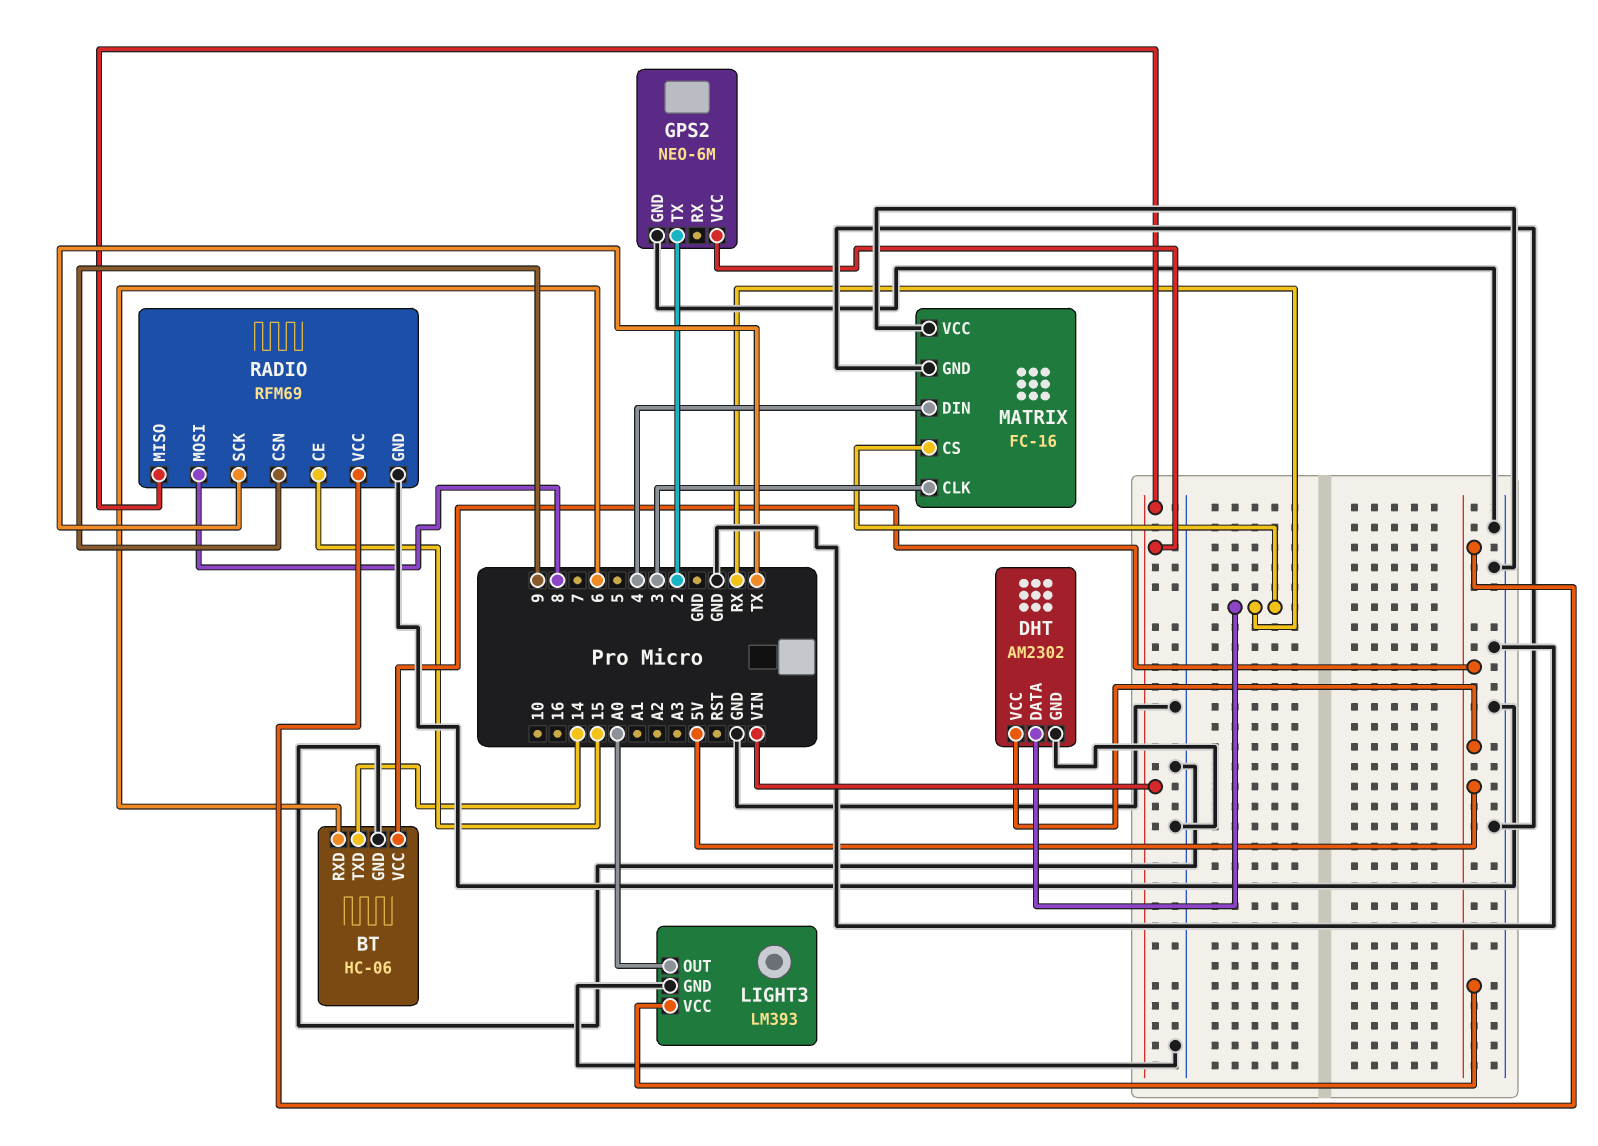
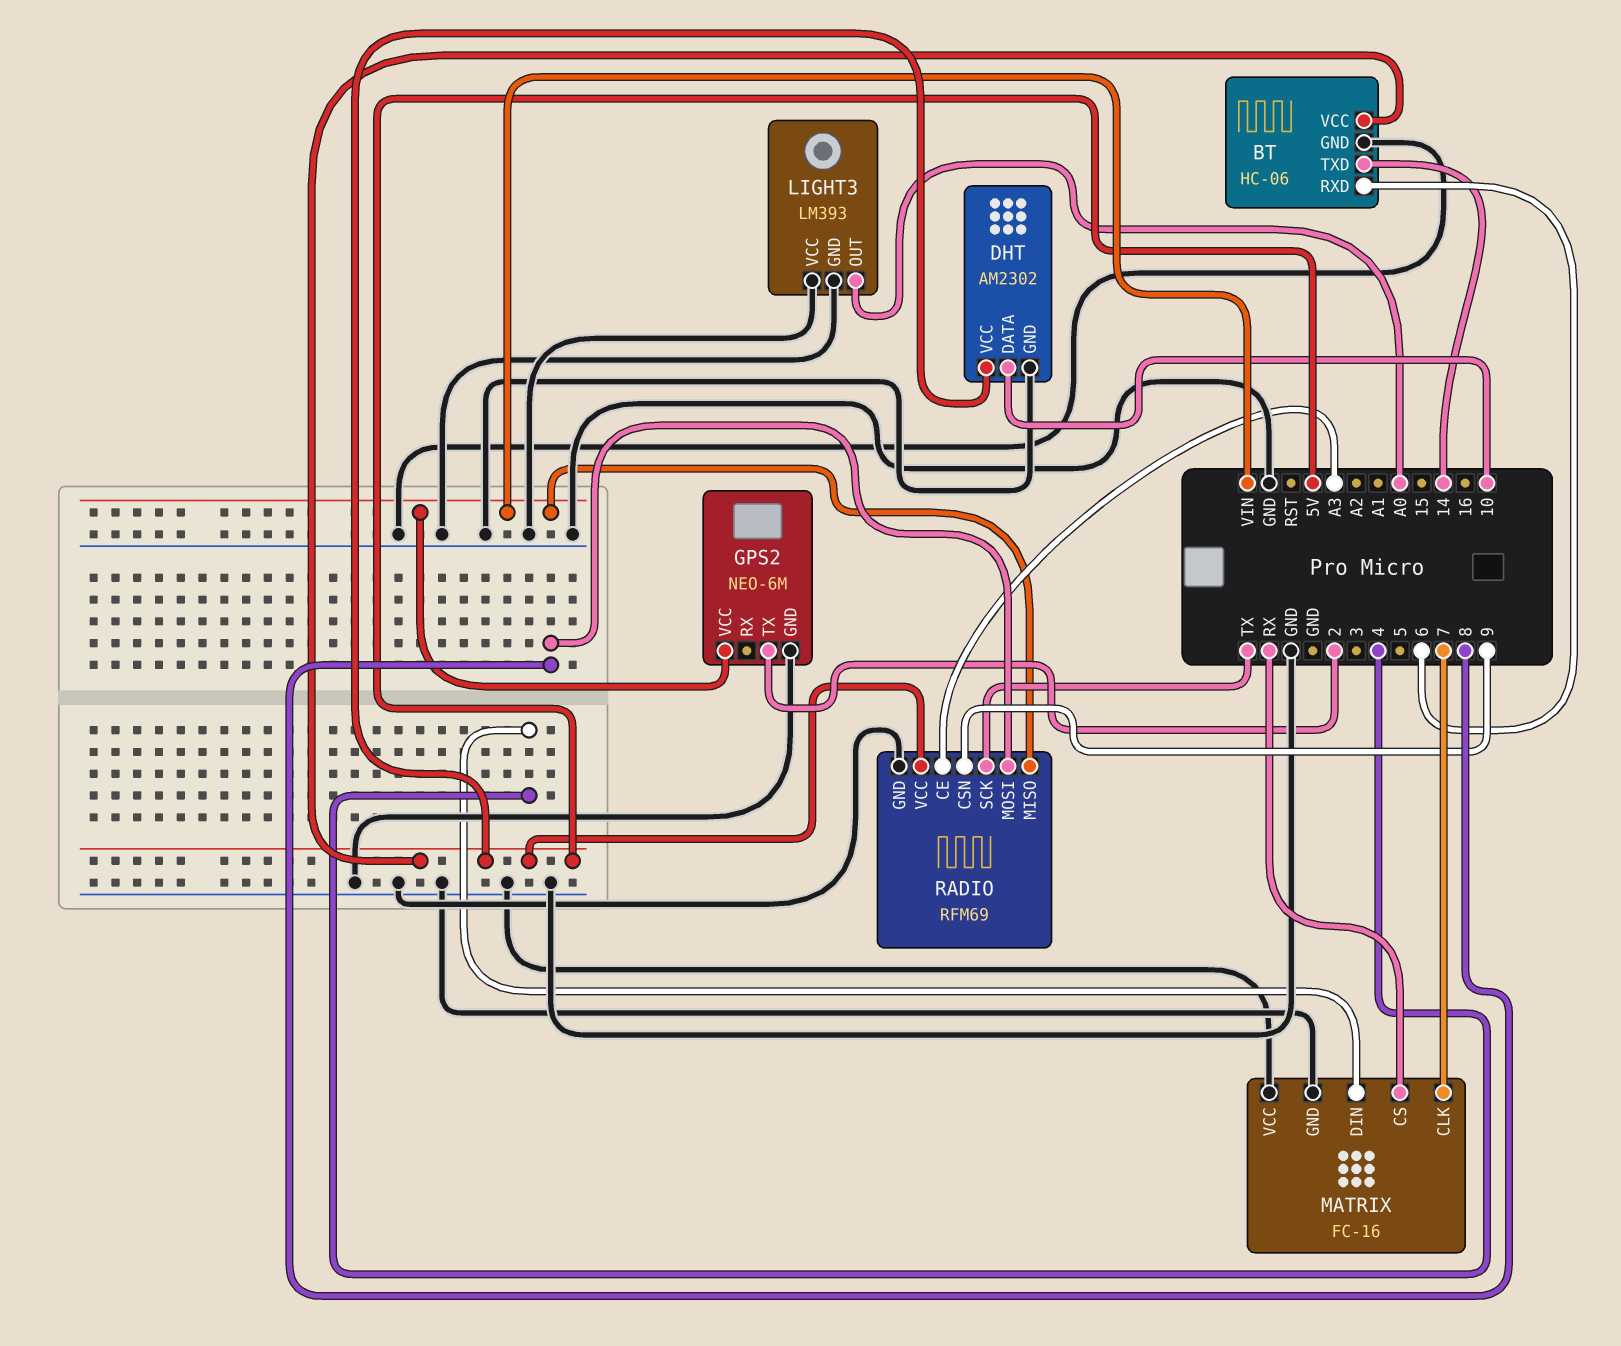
DHT pin DATA: RX -> 10
LIGHT3 pin VCC: 5V -> GND
MATRIX pin CLK: 3 -> 7
RADIO pin CE: 15 -> A3

